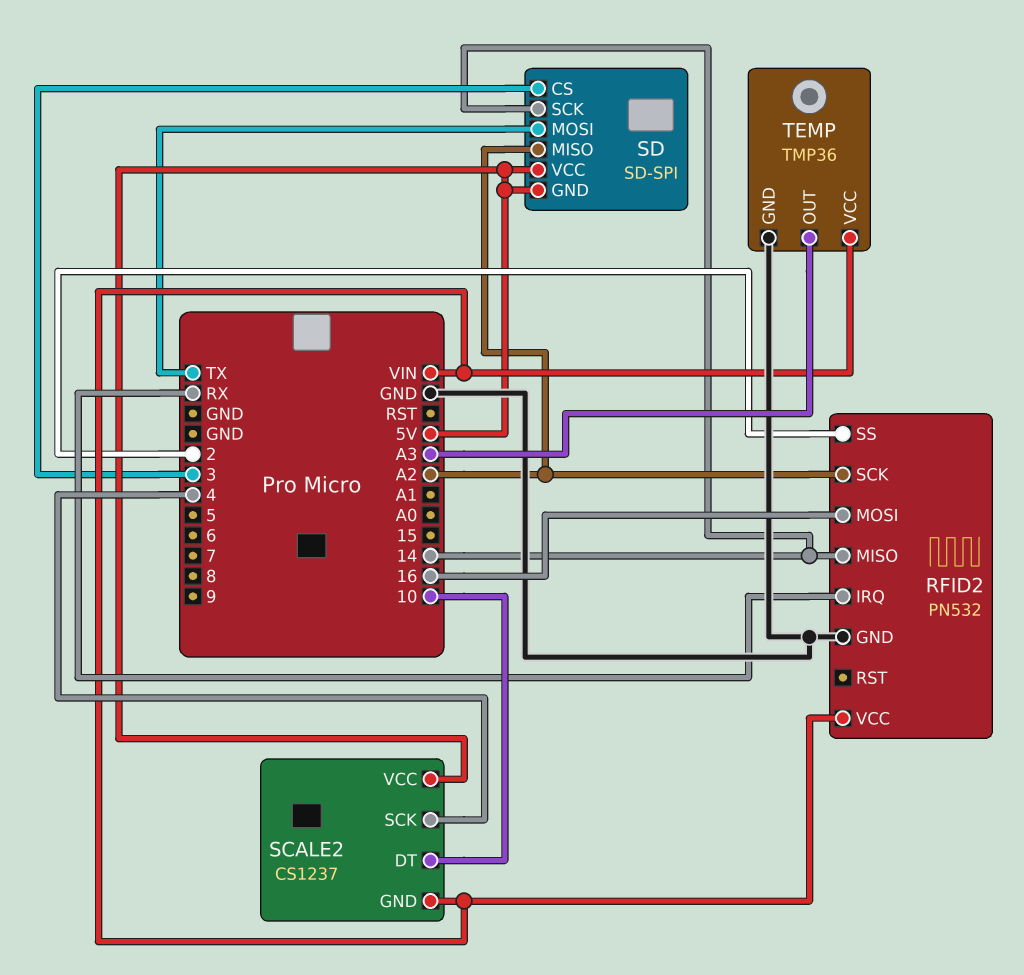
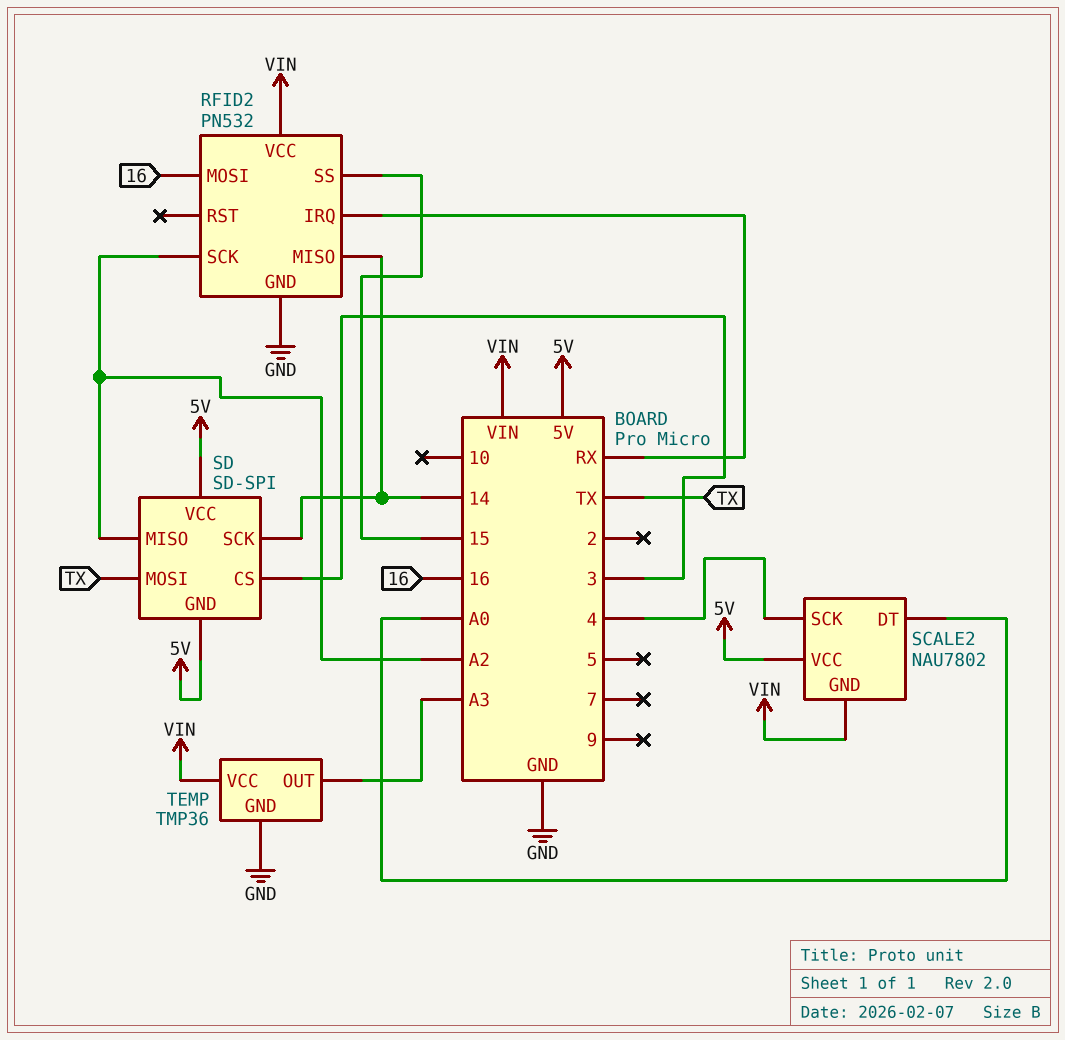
RFID2 pin SS: 2 -> 15
SCALE2: CS1237 -> NAU7802
SCALE2 pin DT: 10 -> A0

